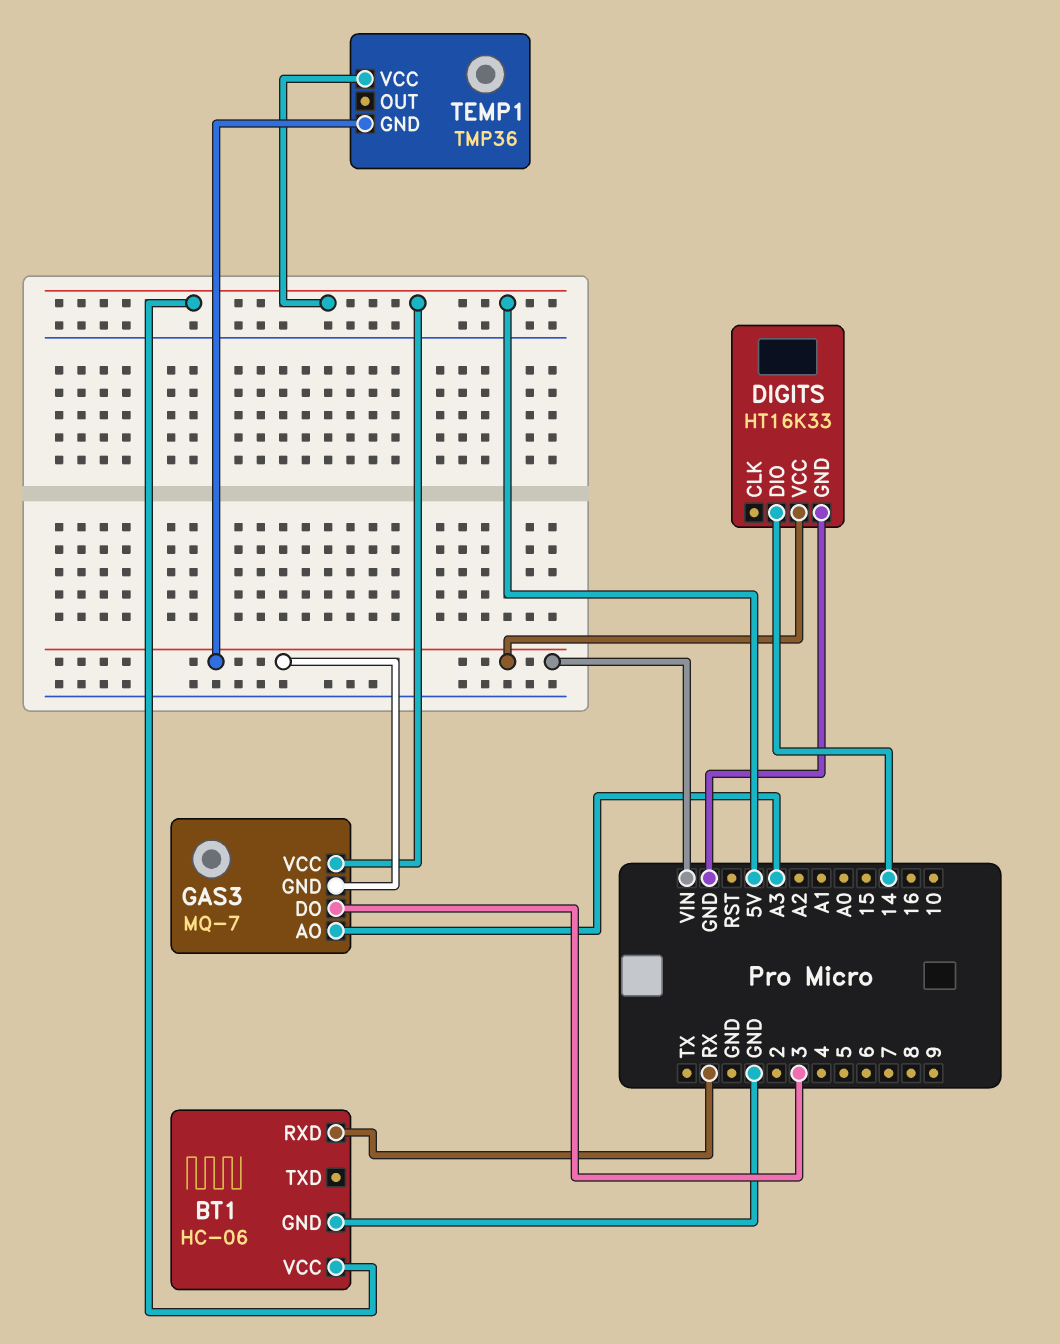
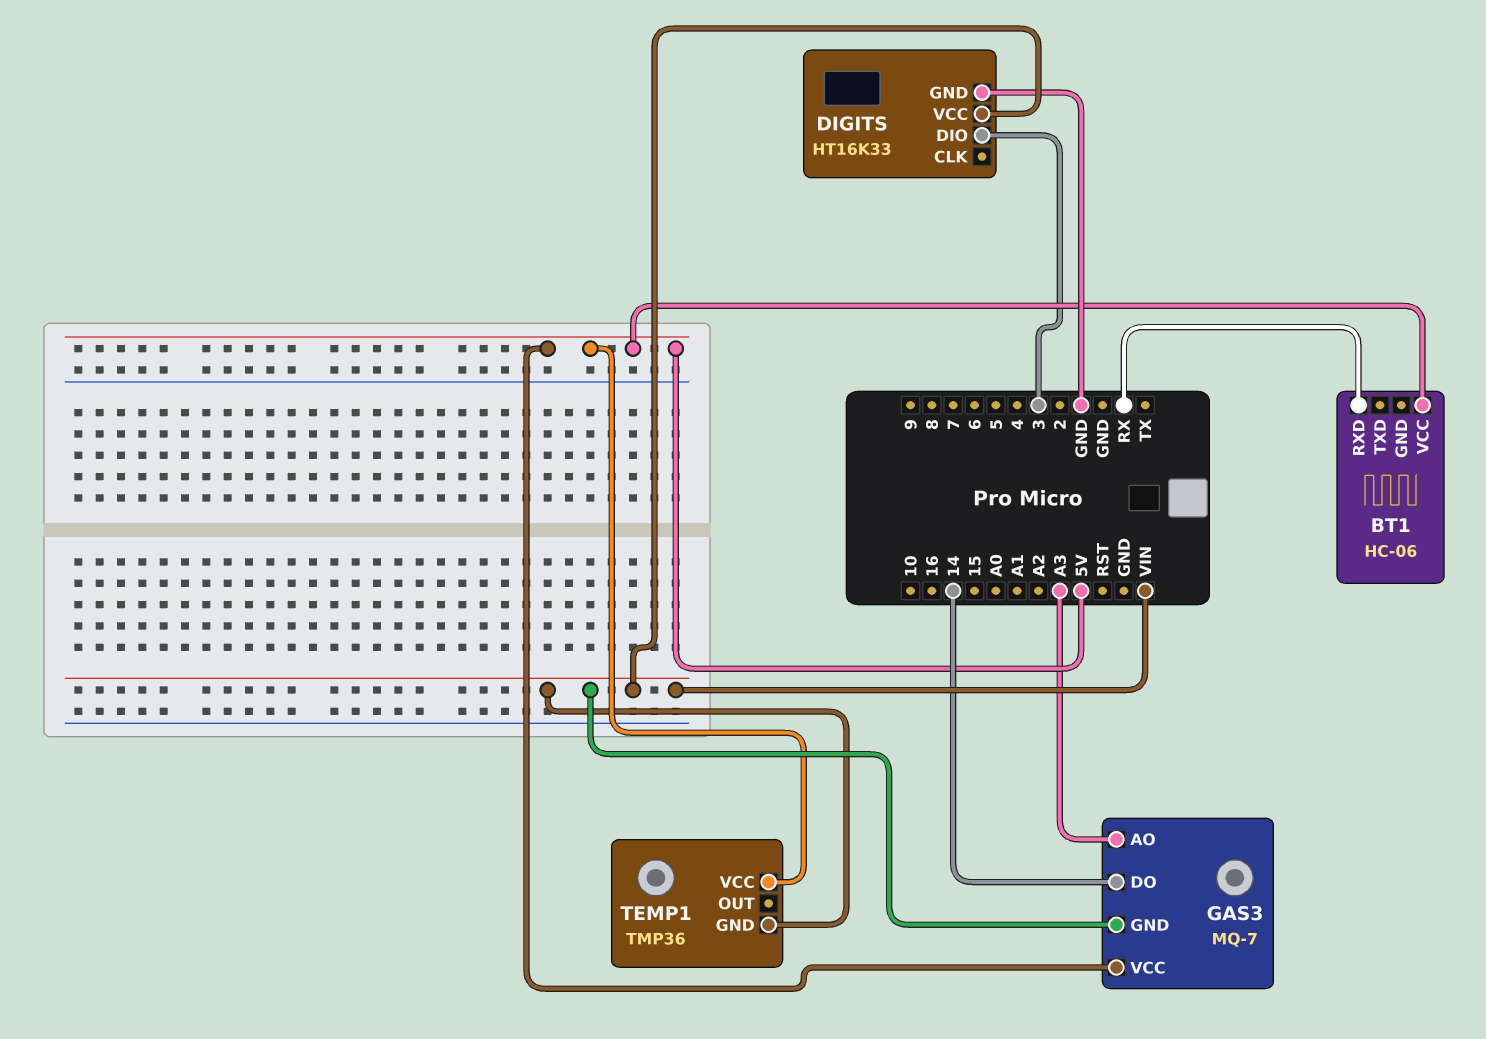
BT1 pin GND: GND -> none
DIGITS pin DIO: 14 -> 3
GAS3 pin DO: 3 -> 14

